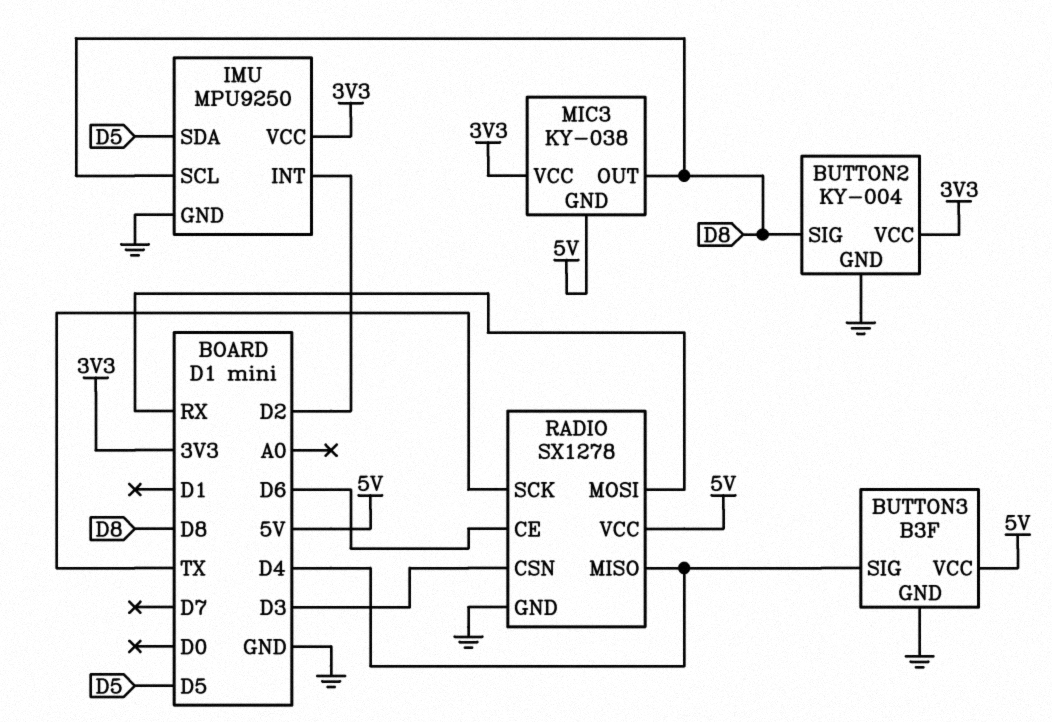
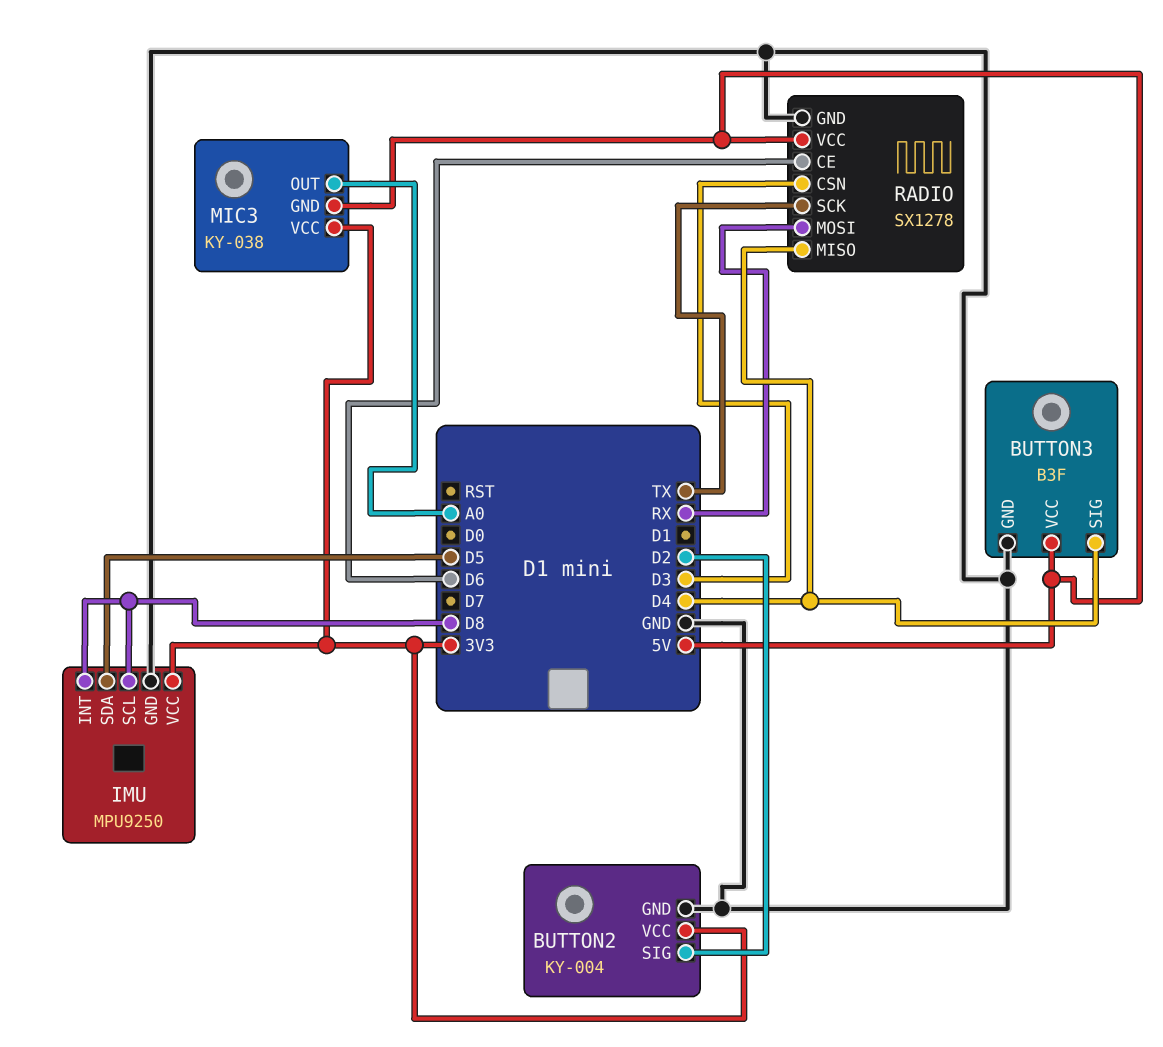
BUTTON2 pin SIG: D8 -> D2
IMU pin INT: D2 -> D8
MIC3 pin OUT: D8 -> A0

